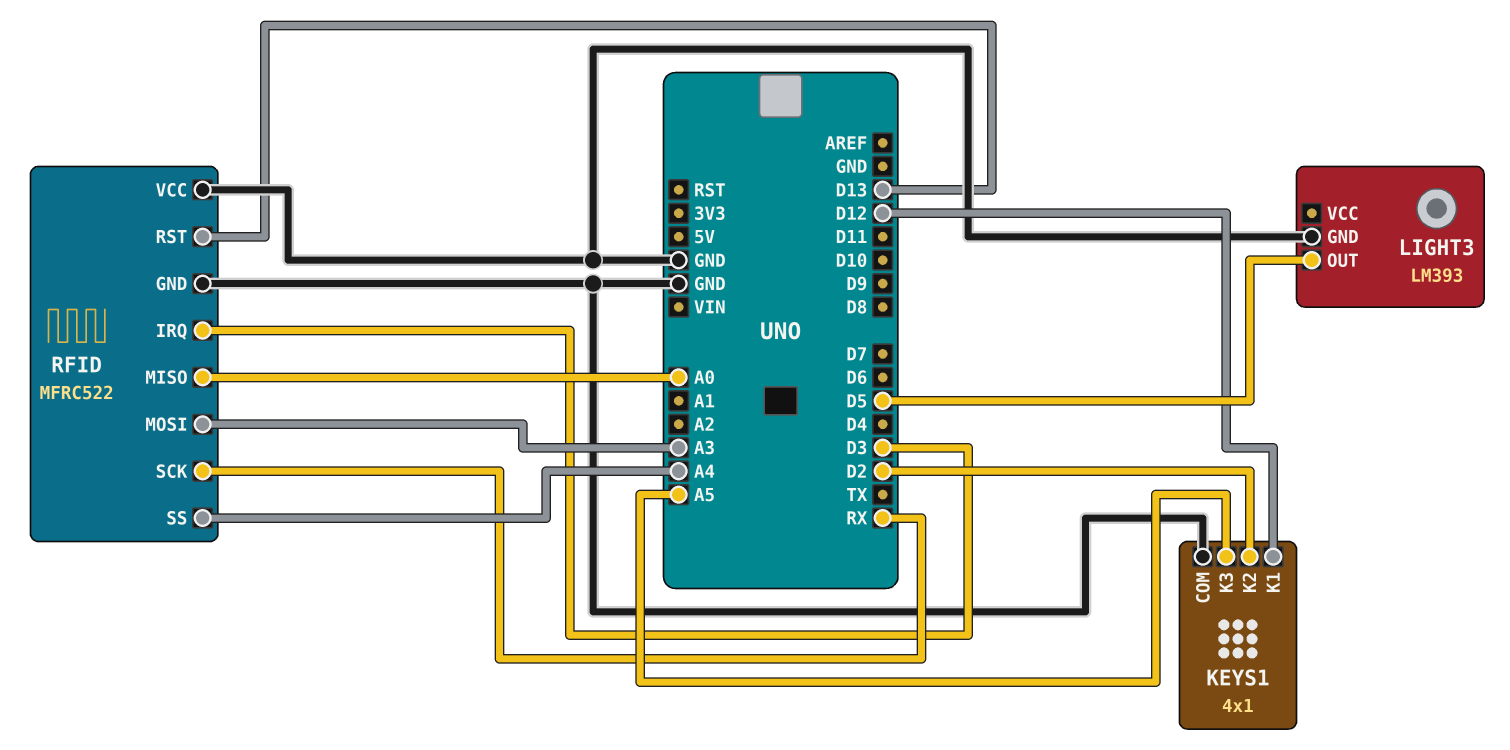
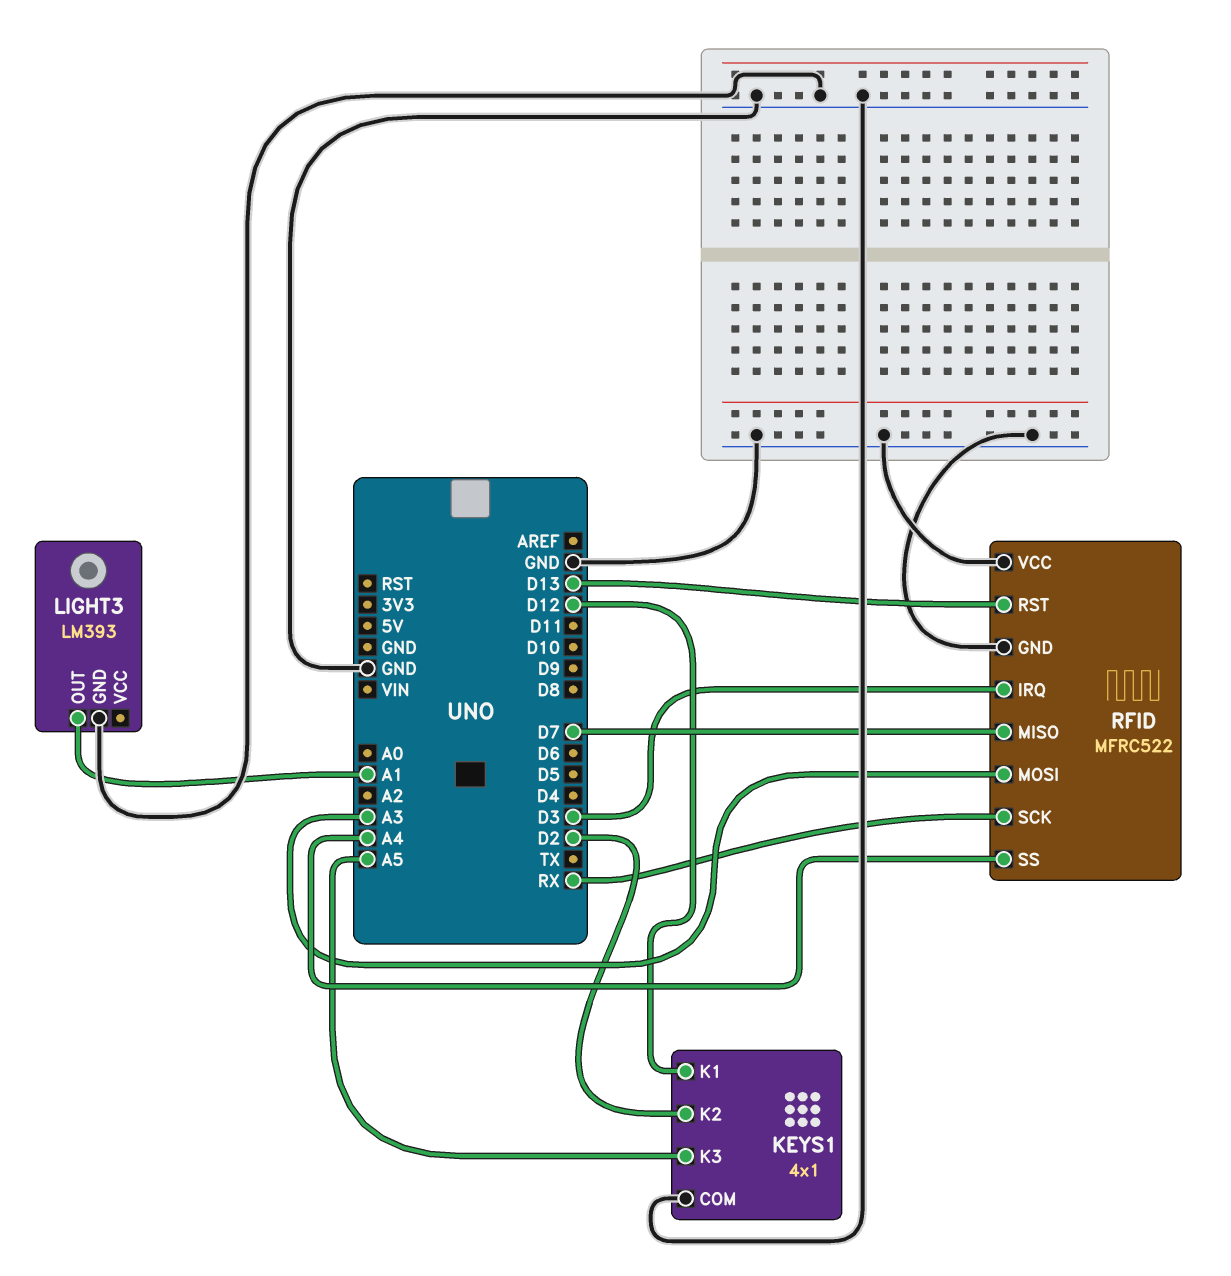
LIGHT3 pin OUT: D5 -> A1
RFID pin MISO: A0 -> D7

